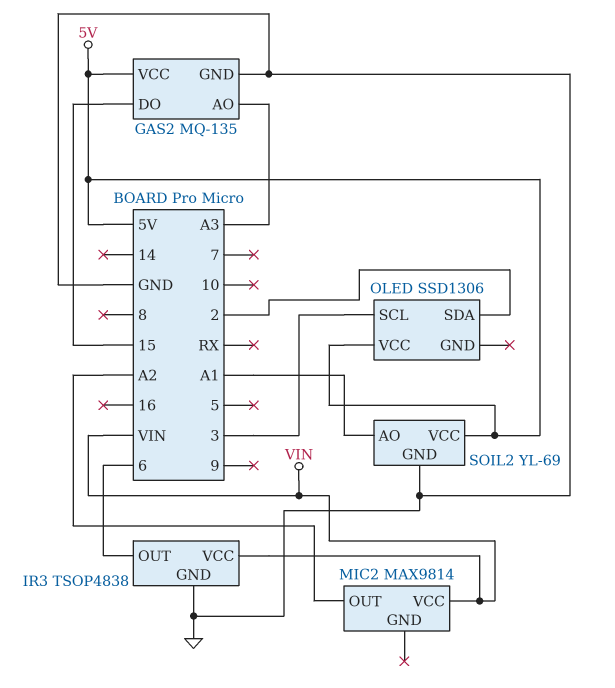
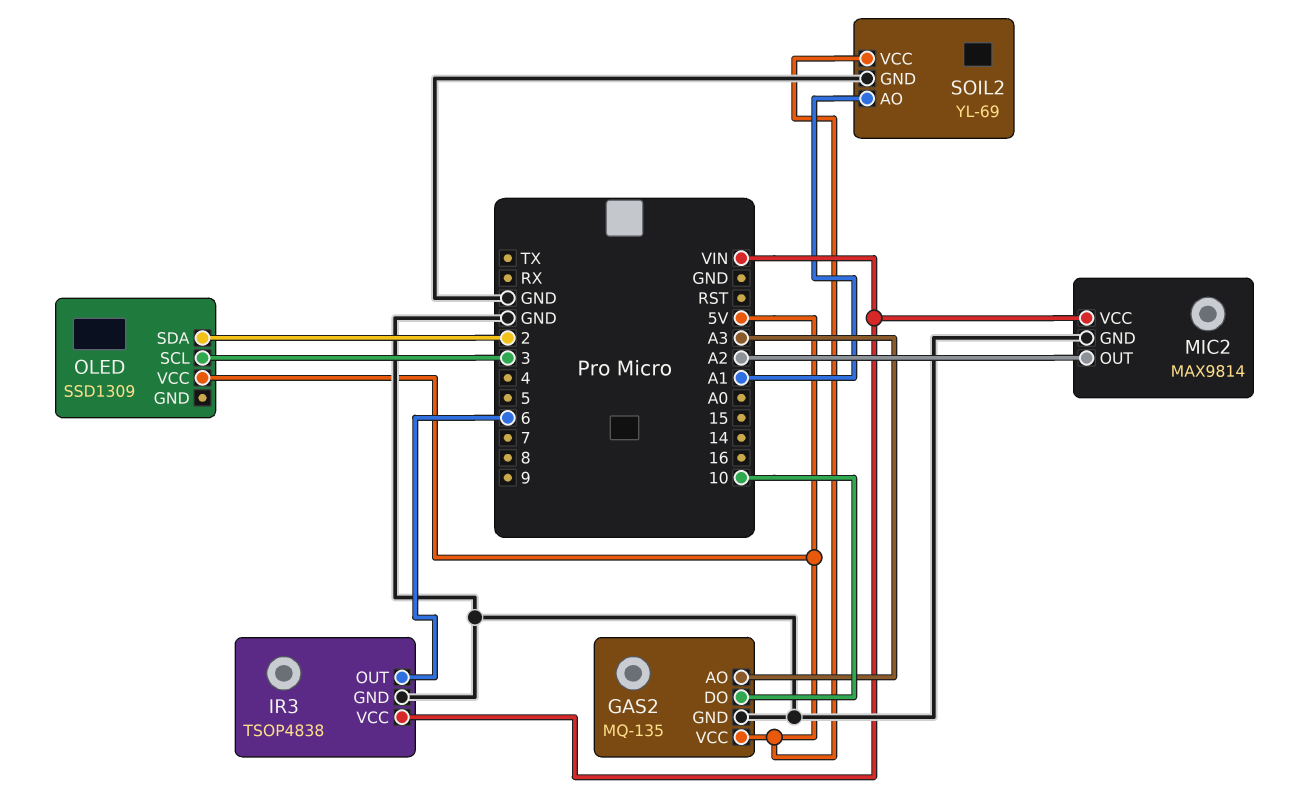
GAS2 pin DO: 15 -> 10
MIC2 pin GND: none -> GND
OLED: SSD1306 -> SSD1309

